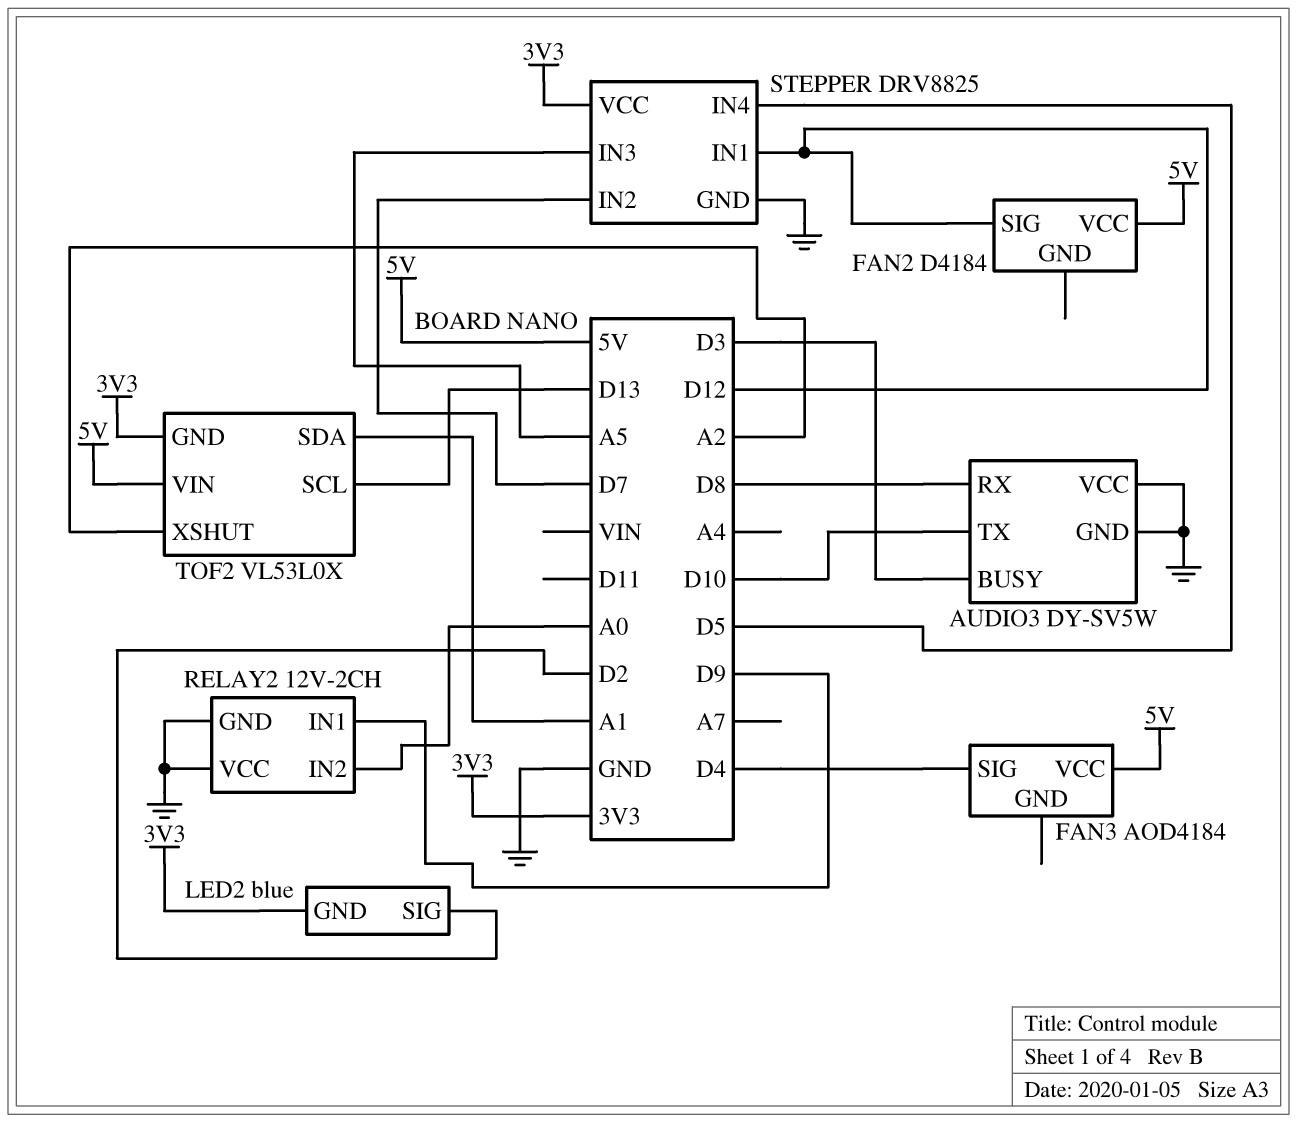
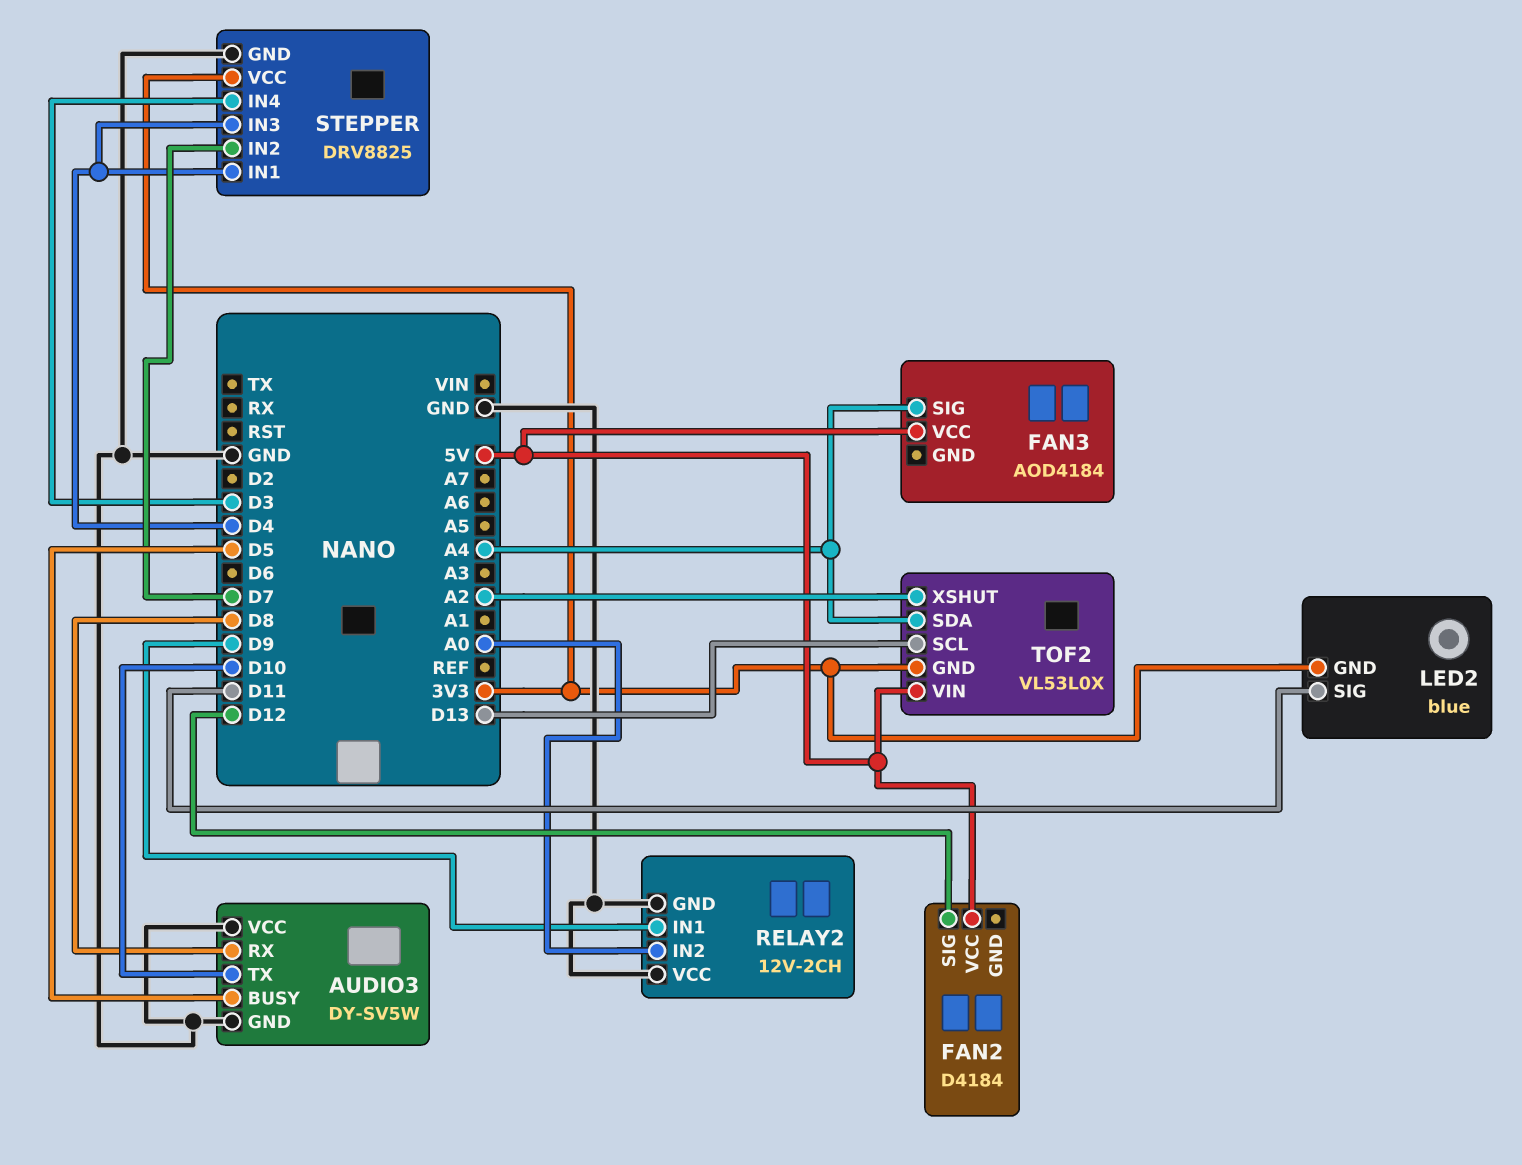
AUDIO3 pin BUSY: D3 -> D5
FAN3 pin SIG: D4 -> A4
LED2 pin SIG: D2 -> D11
STEPPER pin IN1: D12 -> D4
STEPPER pin IN3: A5 -> D4
STEPPER pin IN4: D5 -> D3
TOF2 pin SDA: A1 -> A4

